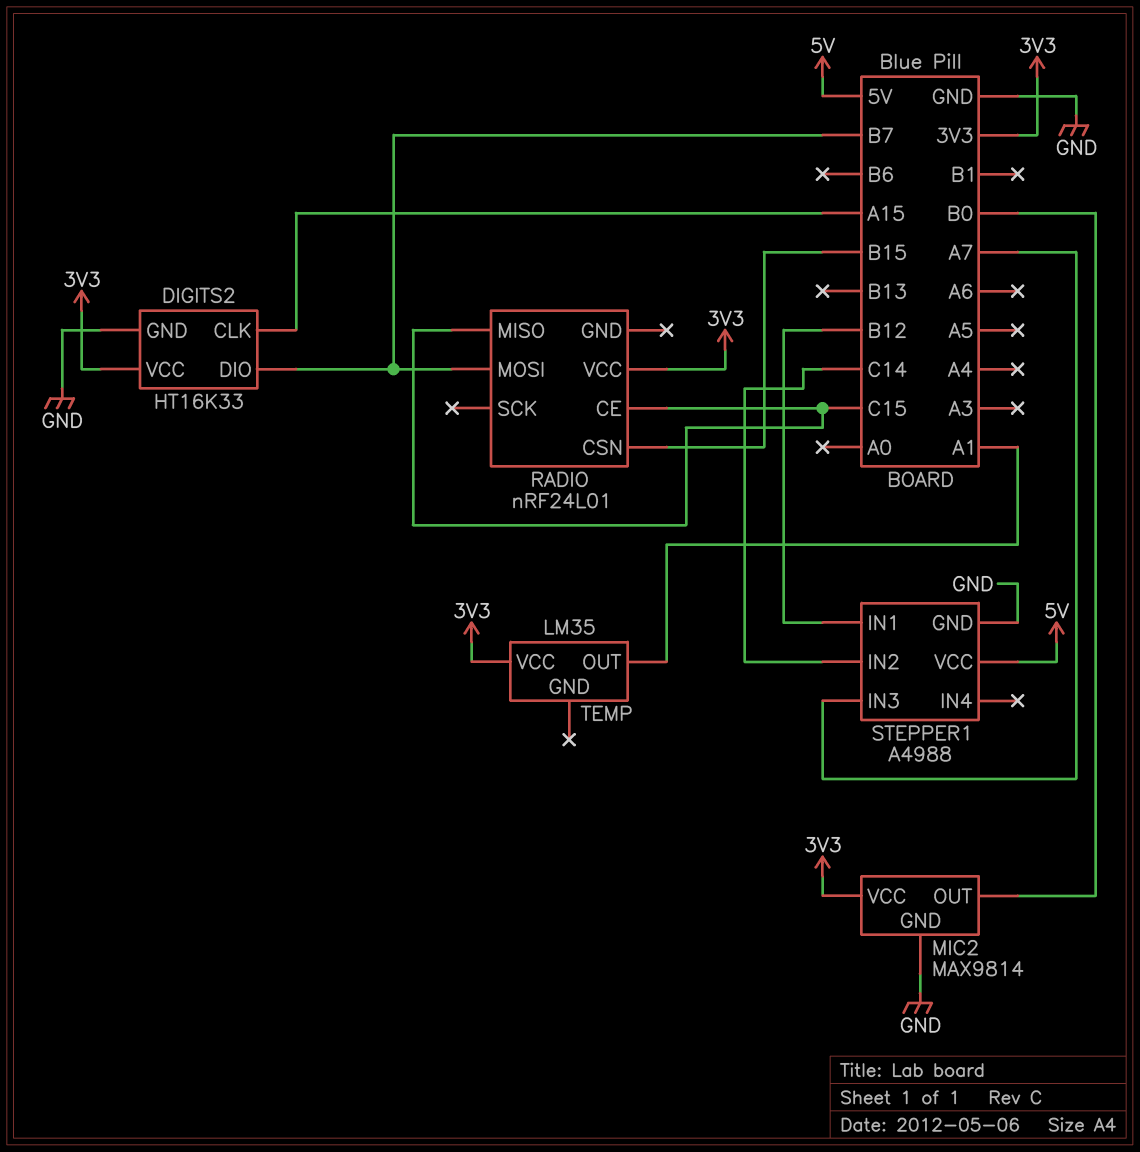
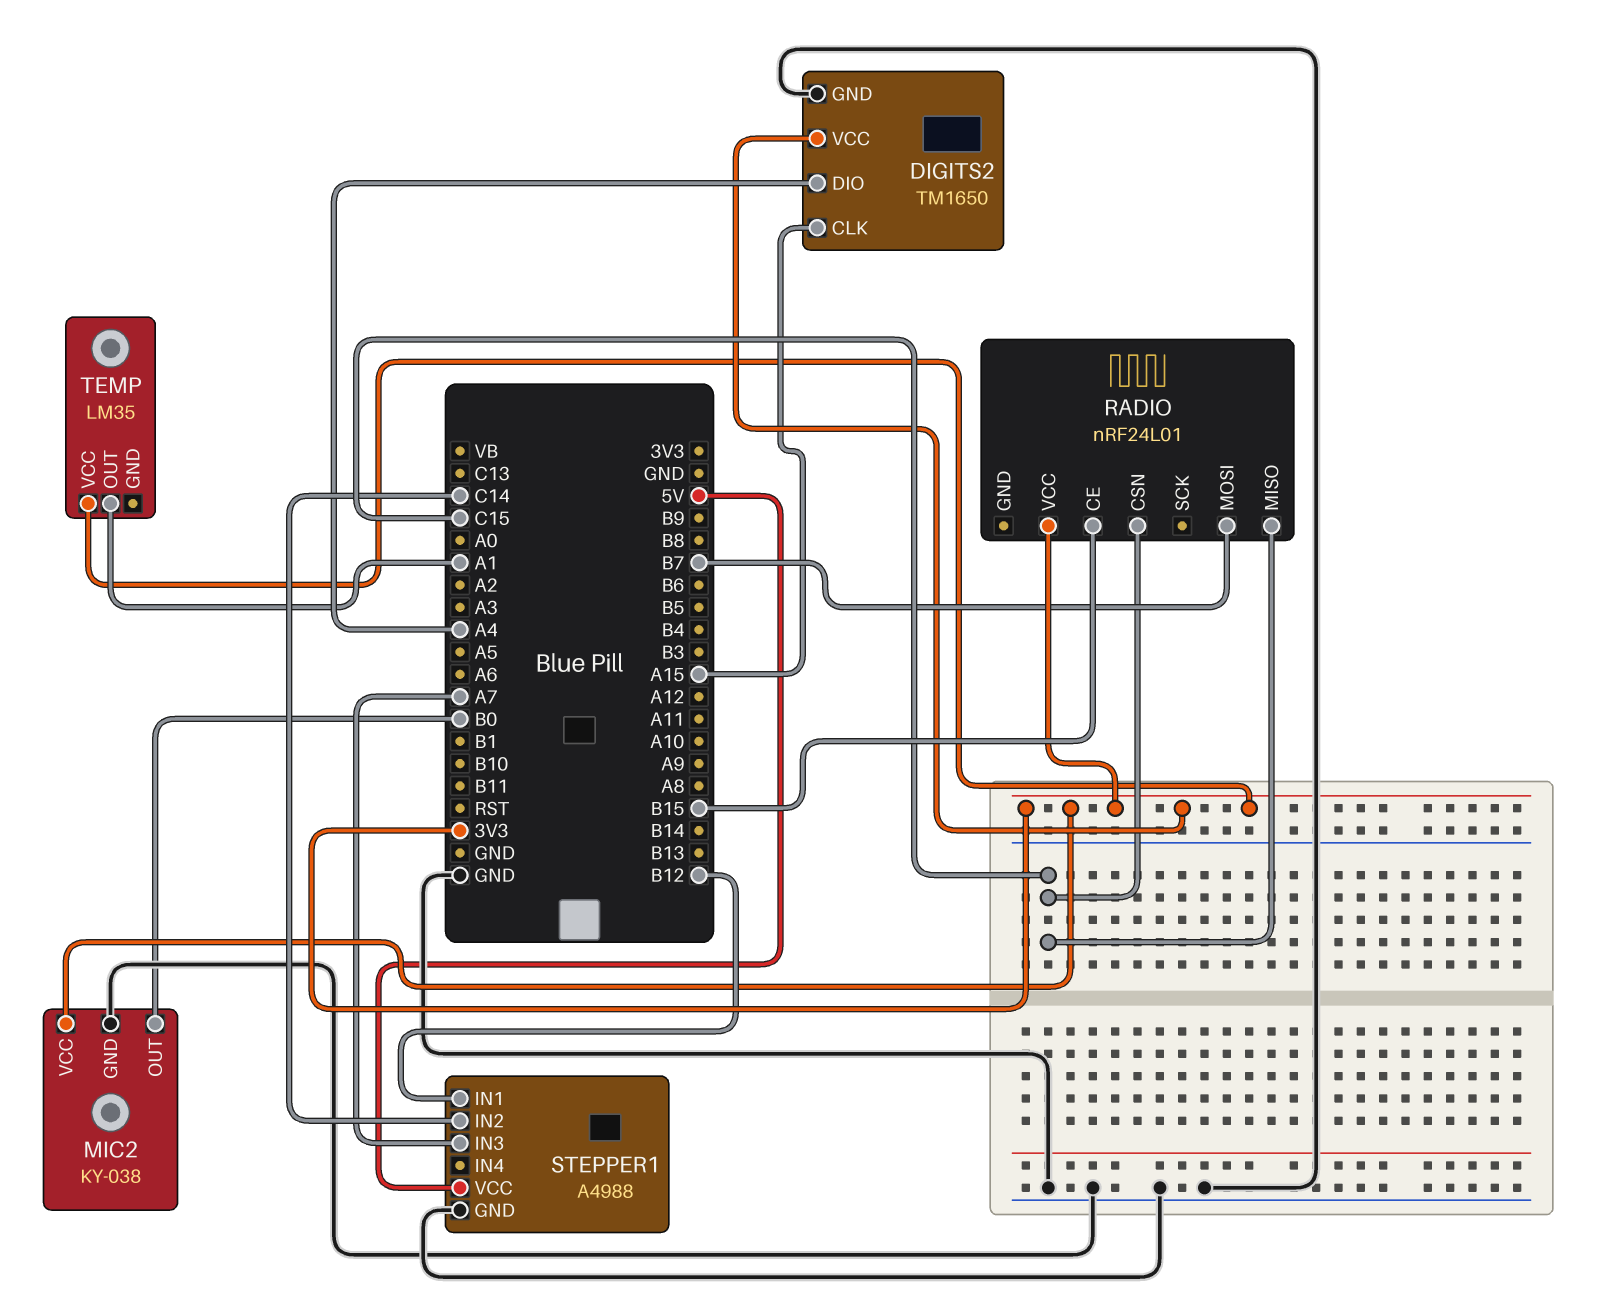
DIGITS2: HT16K33 -> TM1650
DIGITS2 pin DIO: B7 -> A4
MIC2: MAX9814 -> KY-038
RADIO pin CE: C15 -> B15
RADIO pin CSN: B15 -> C15

